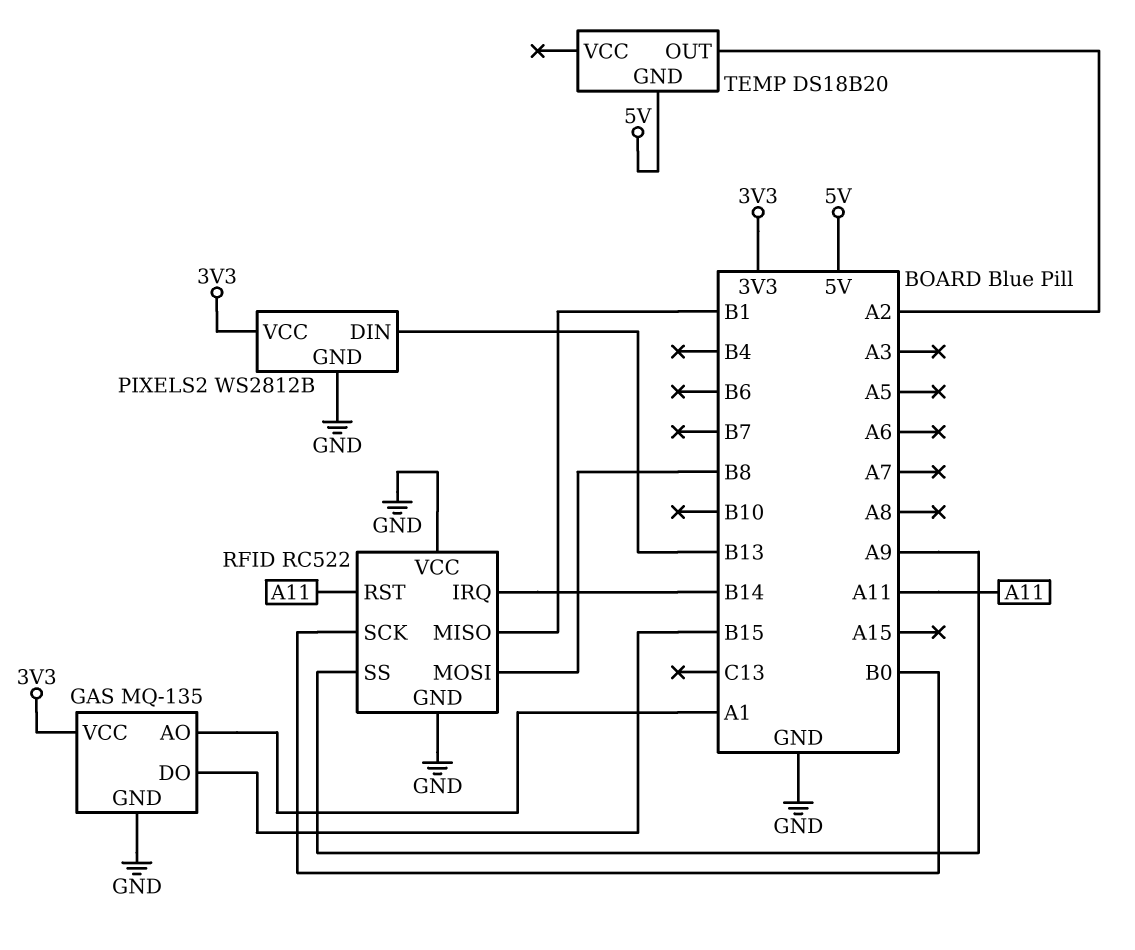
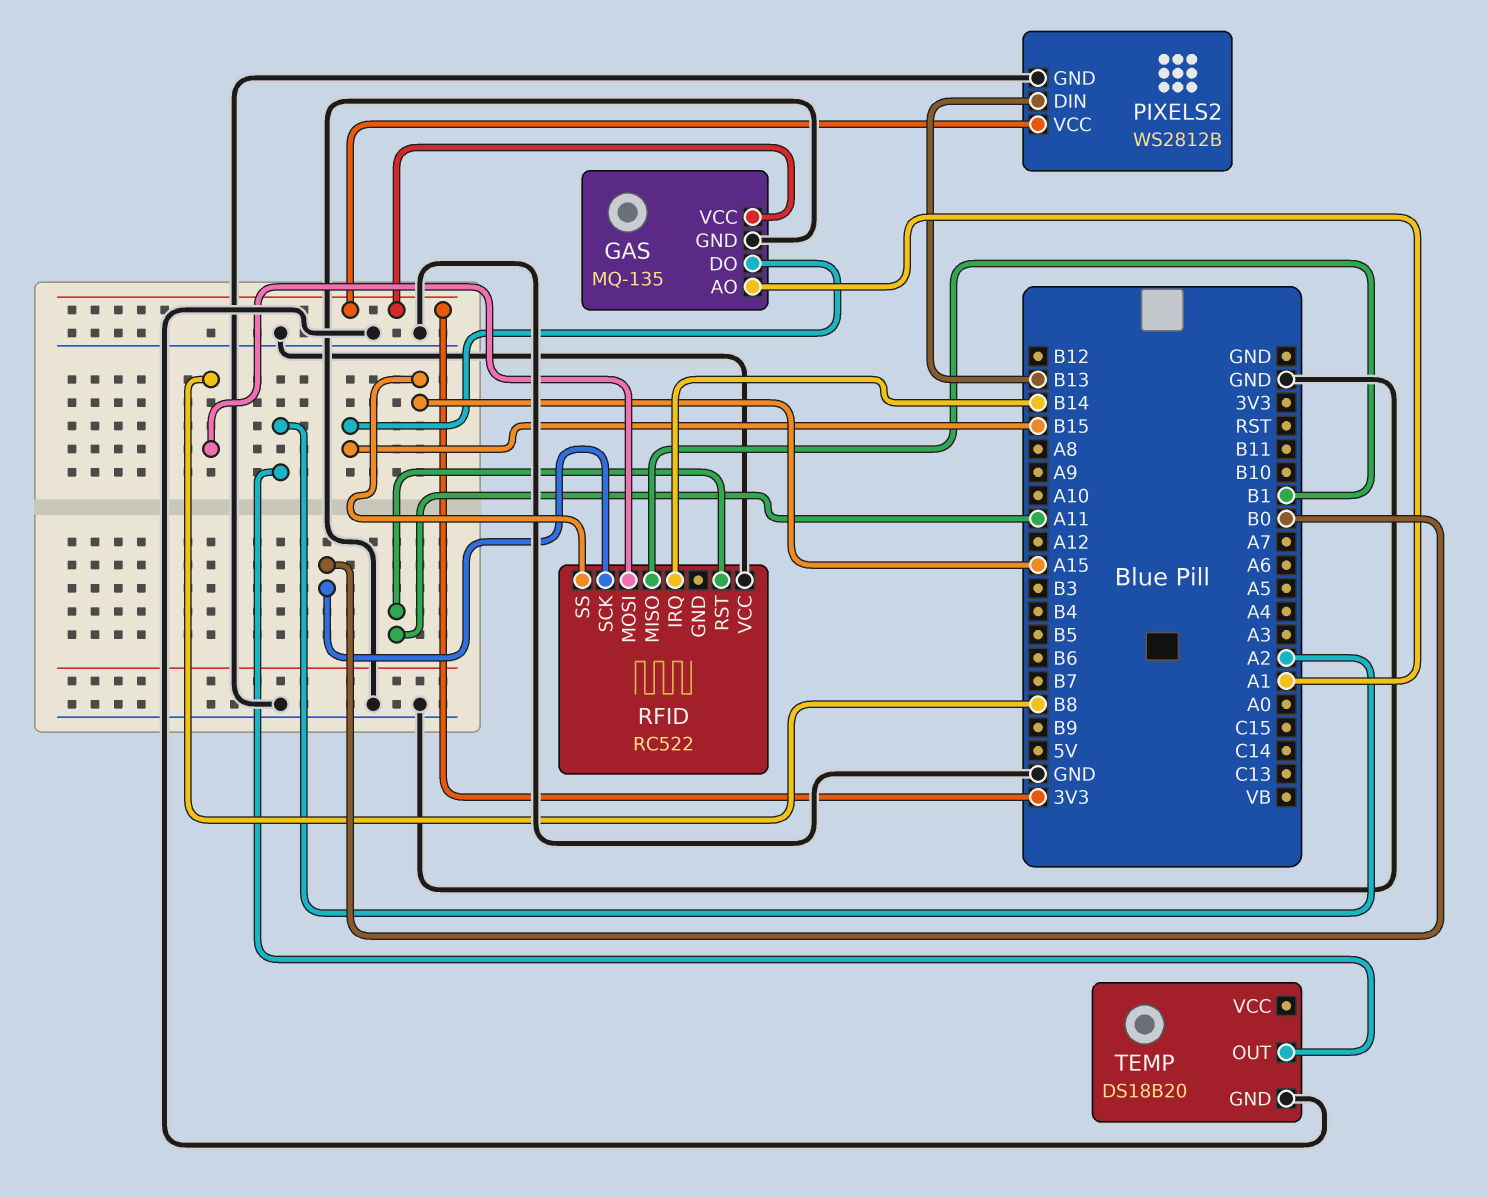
RFID pin GND: GND -> none
RFID pin SS: A9 -> A15
TEMP pin GND: 5V -> GND

